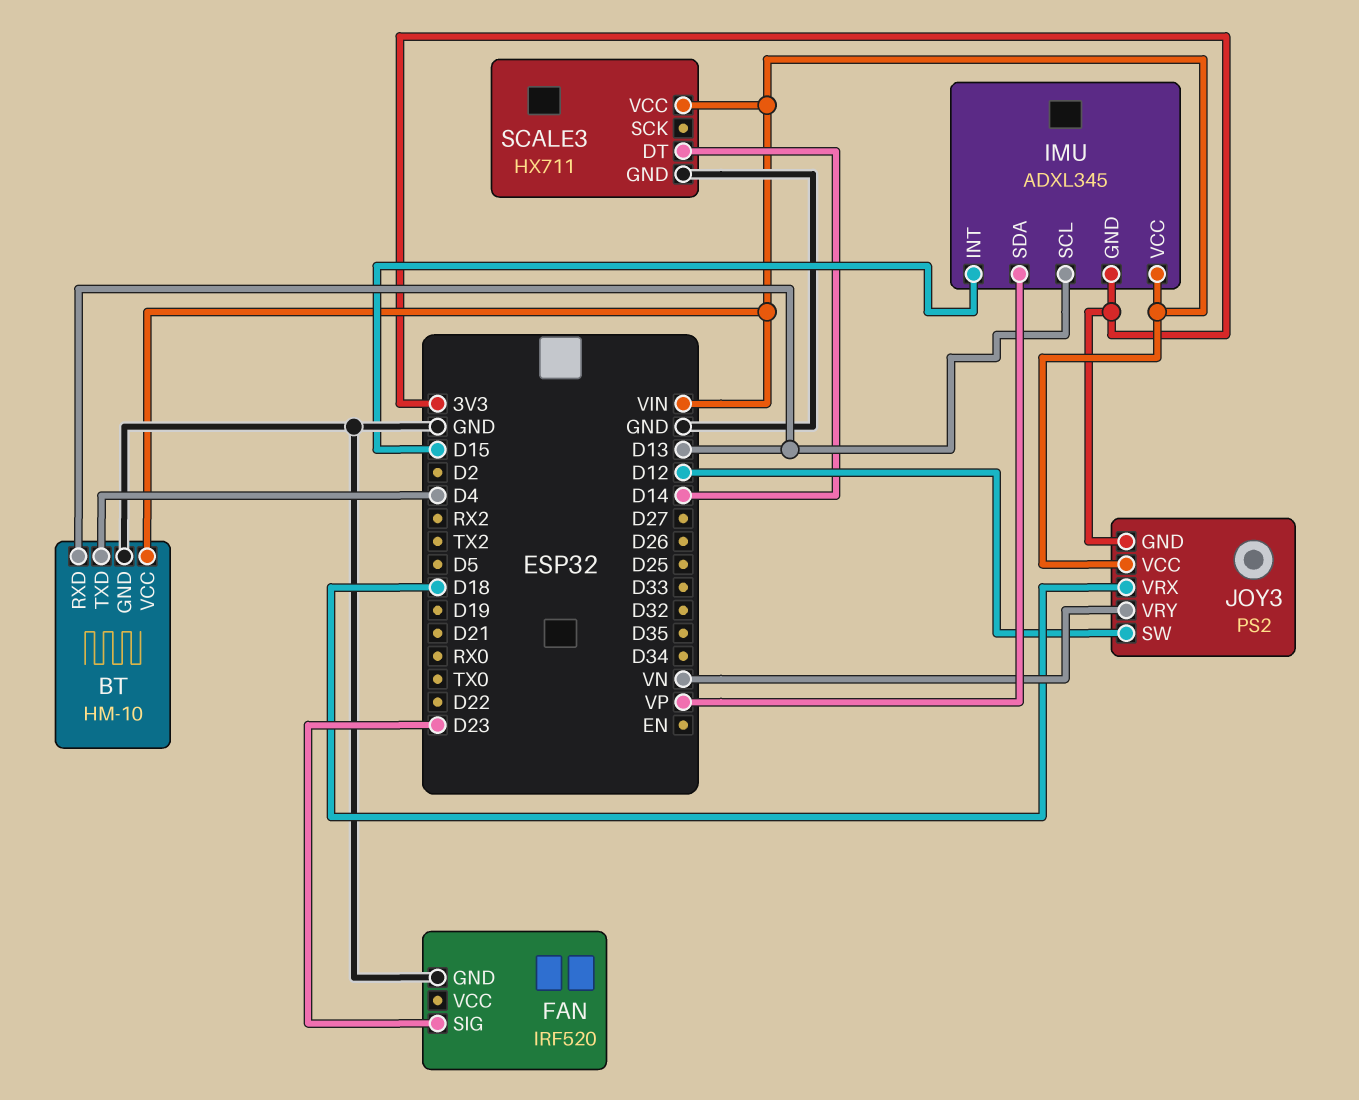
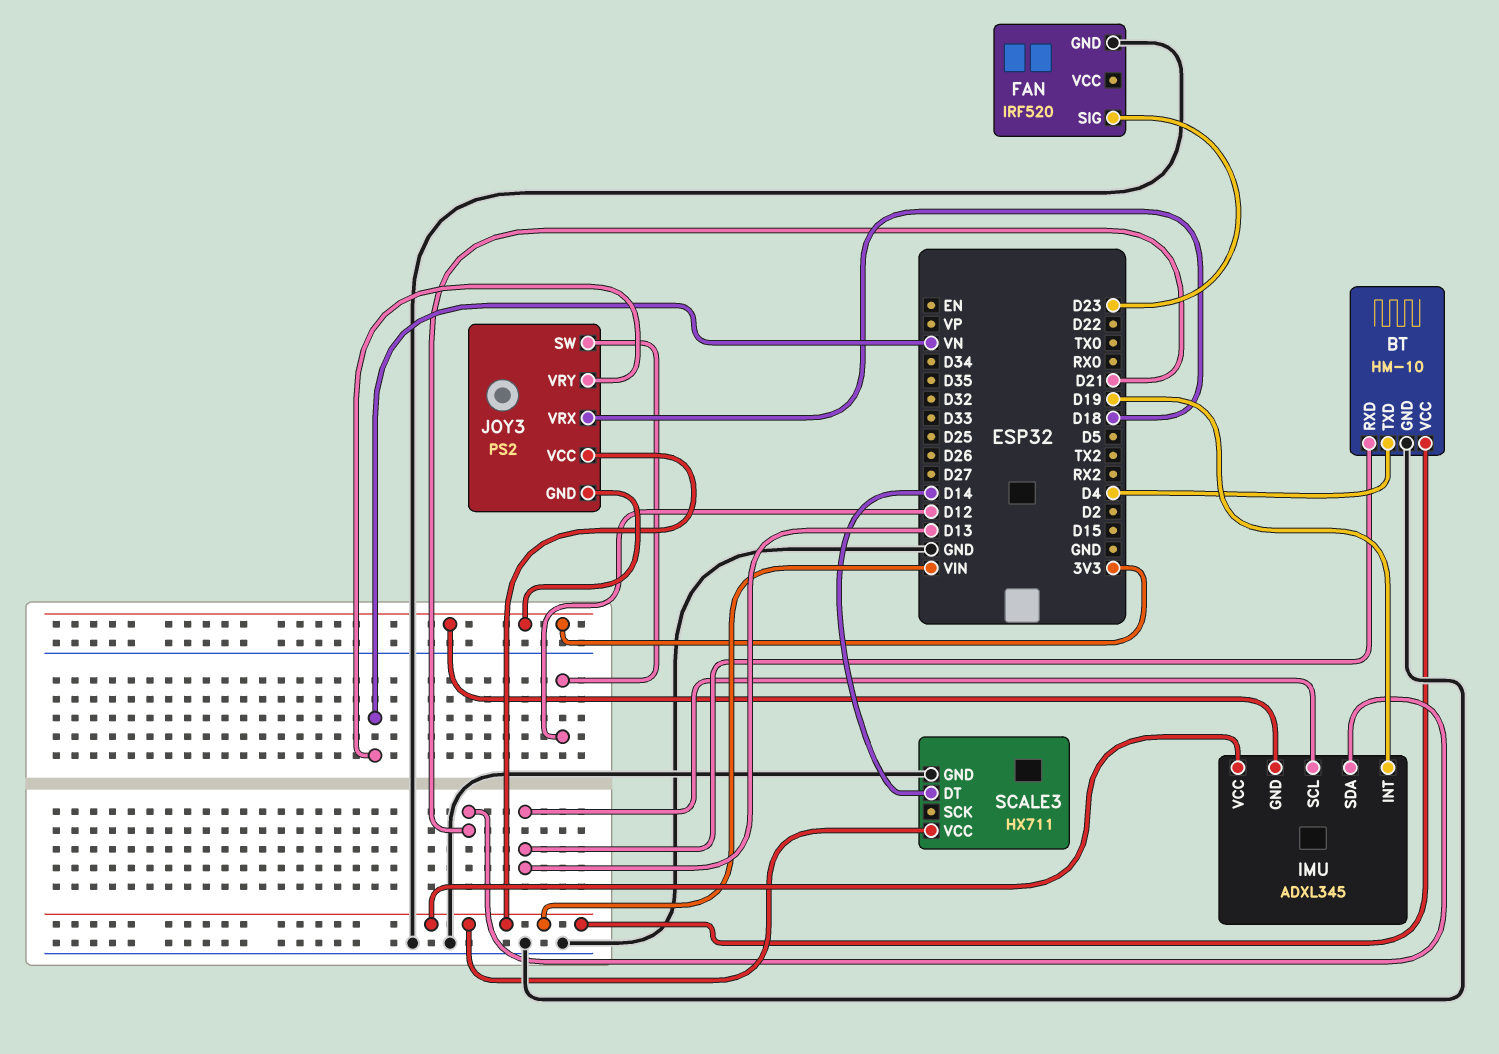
IMU pin INT: D15 -> D19
IMU pin SDA: VP -> D21

